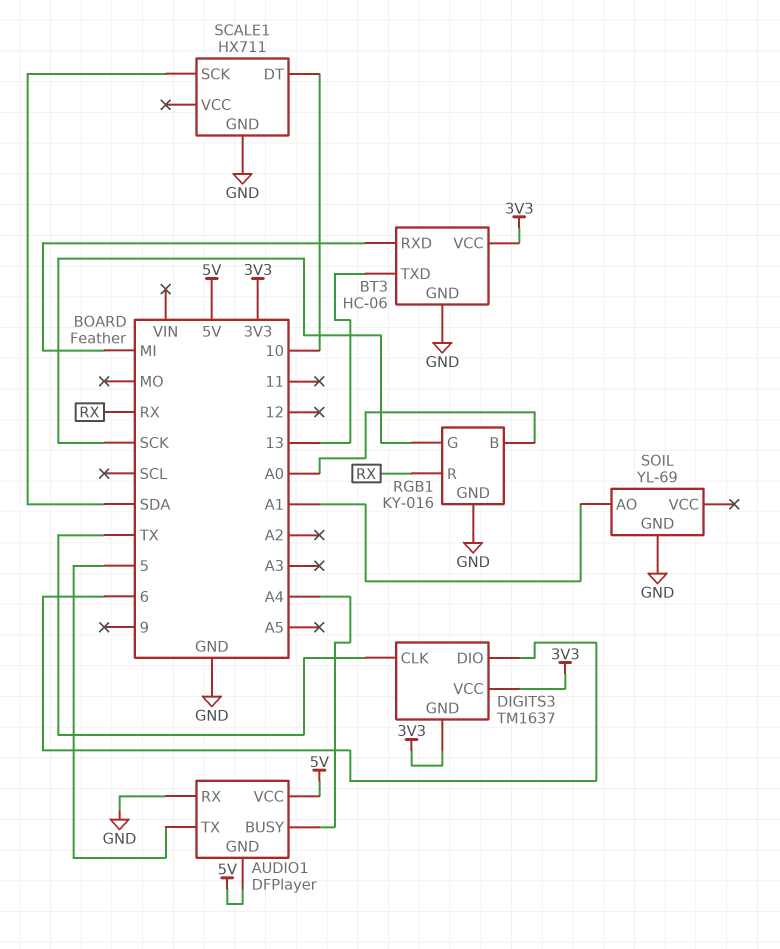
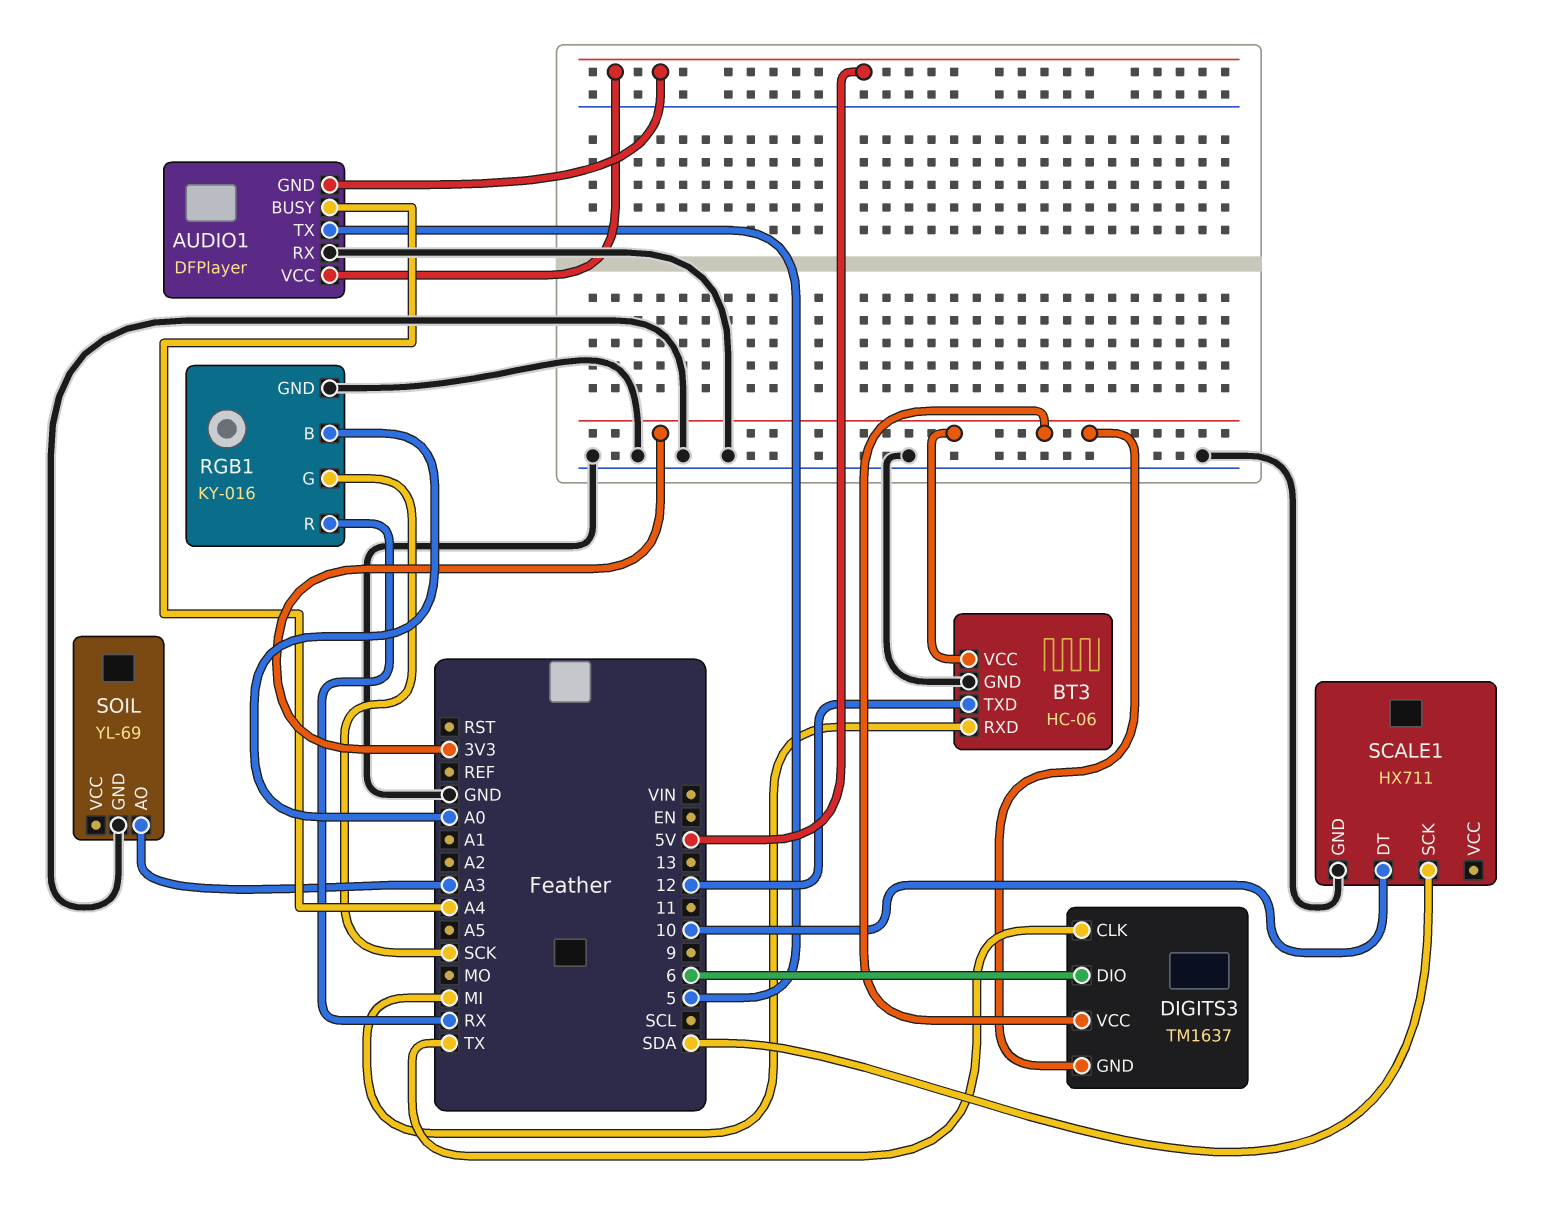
BT3 pin TXD: 13 -> 12
SOIL pin AO: A1 -> A3

